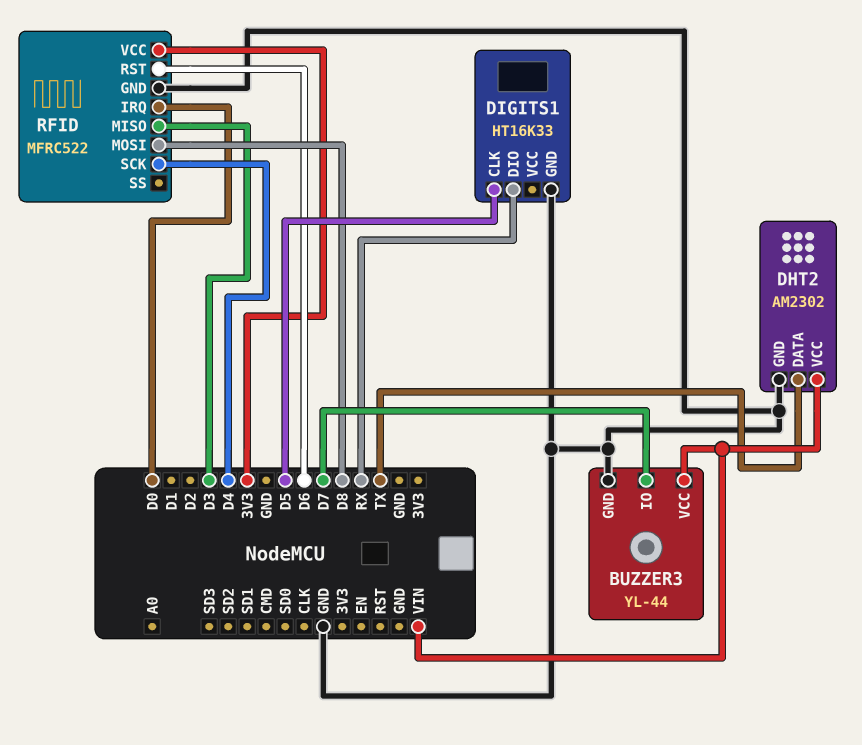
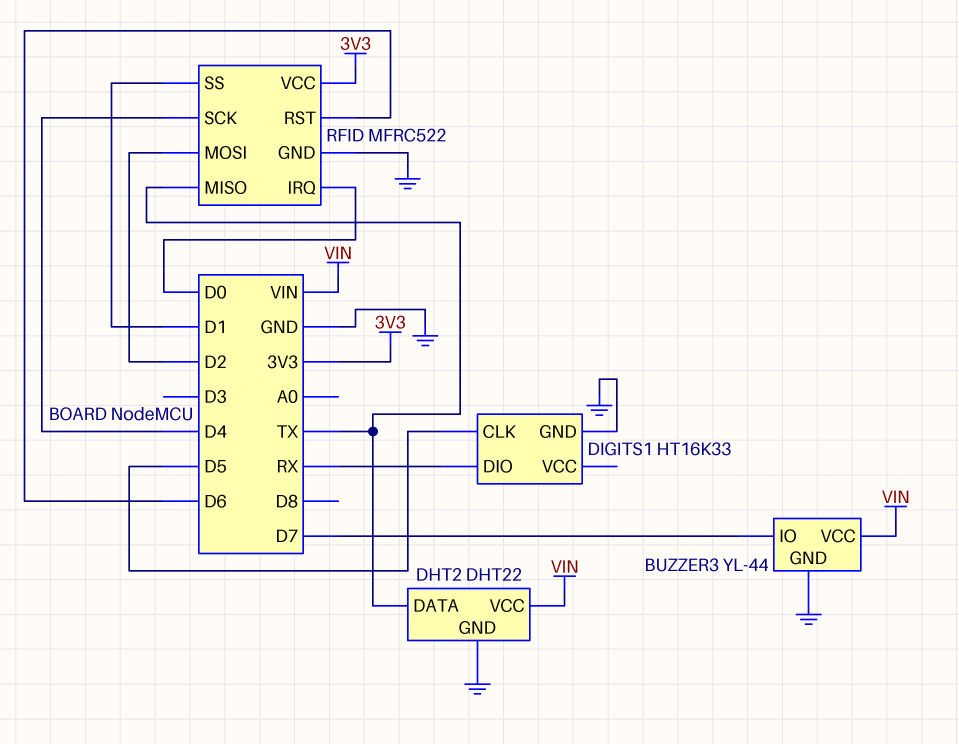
DHT2: AM2302 -> DHT22
RFID pin MISO: D3 -> TX
RFID pin MOSI: D8 -> D2
RFID pin SS: none -> D1

